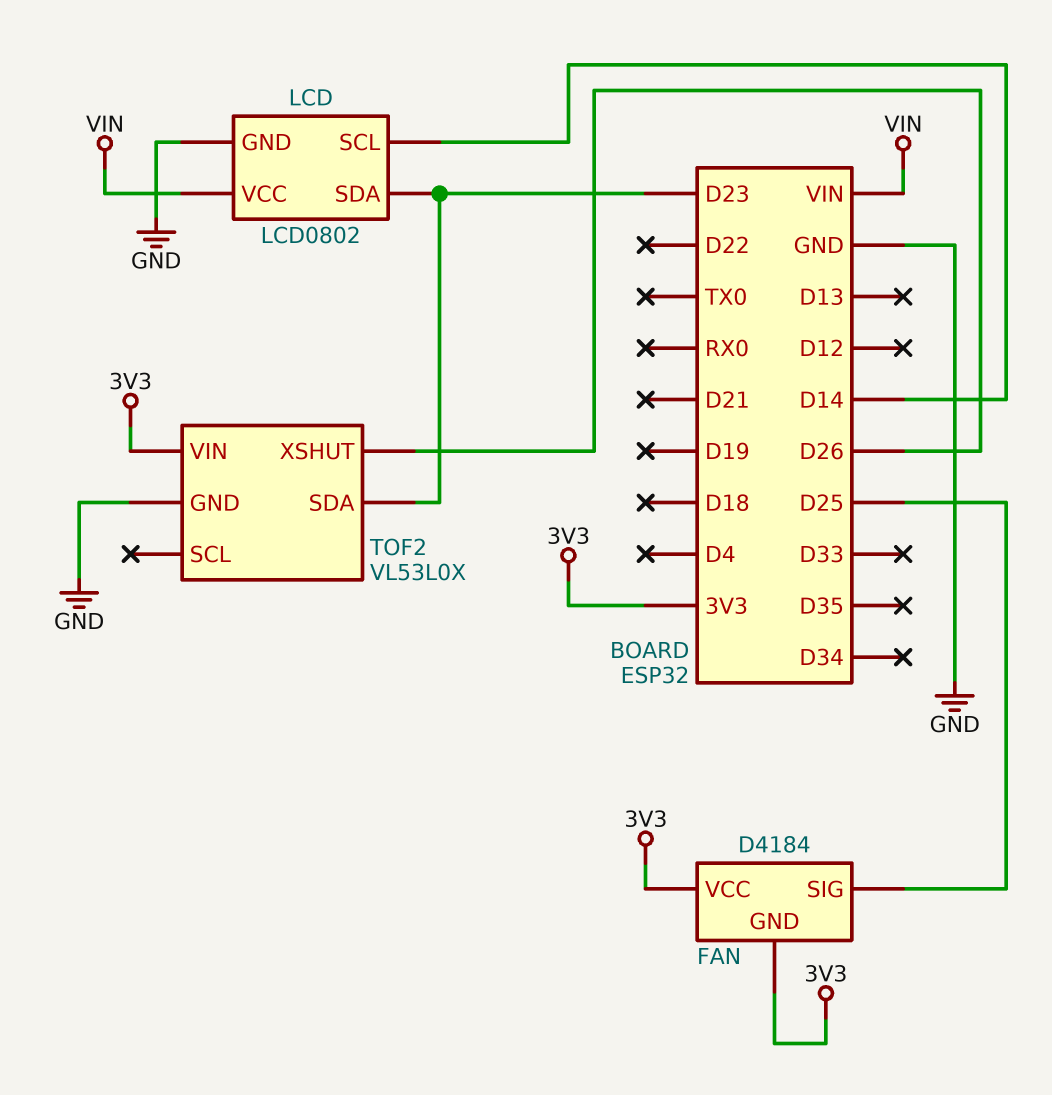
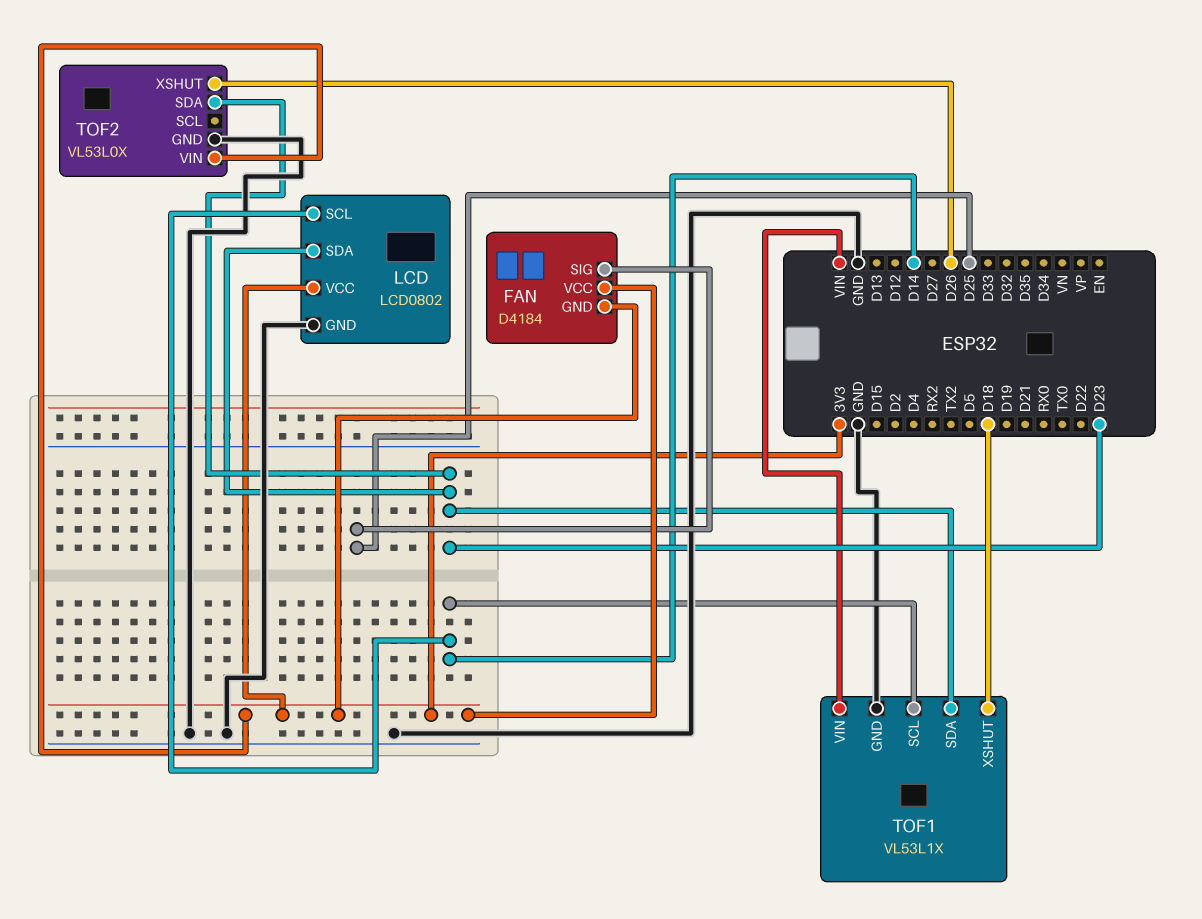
LCD pin VCC: VIN -> 3V3
TOF1: none -> VL53L1X
TOF1 pin GND: none -> GND
TOF1 pin SCL: none -> D14
TOF1 pin SDA: none -> D23
TOF1 pin VIN: none -> VIN
TOF1 pin XSHUT: none -> D18

